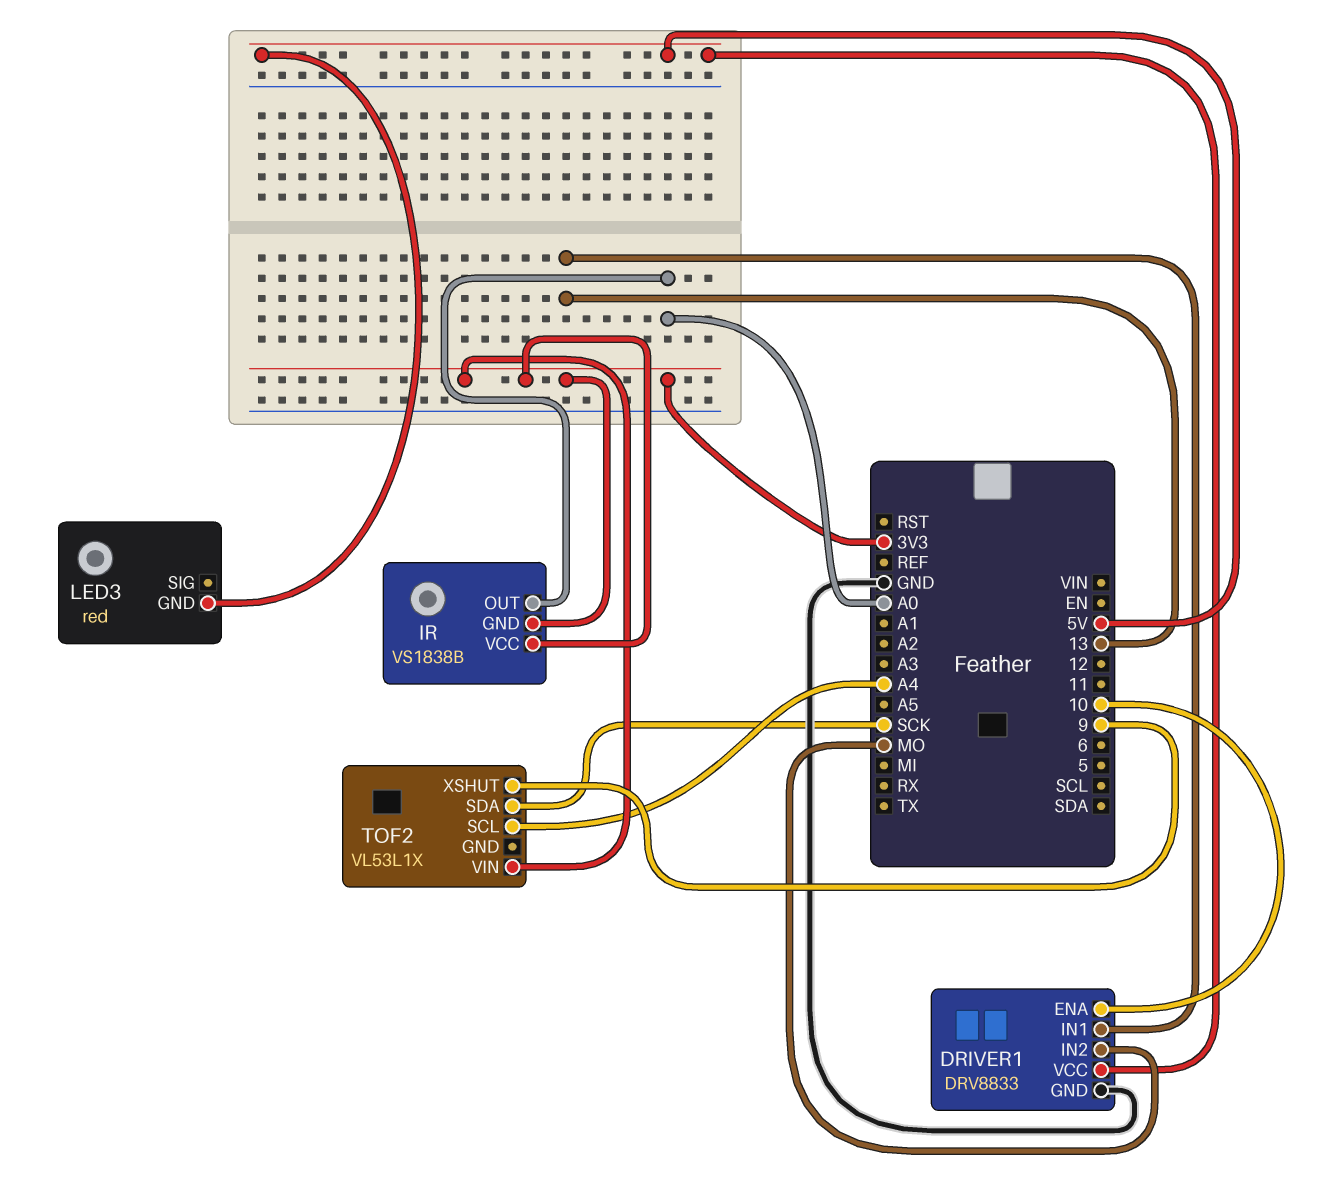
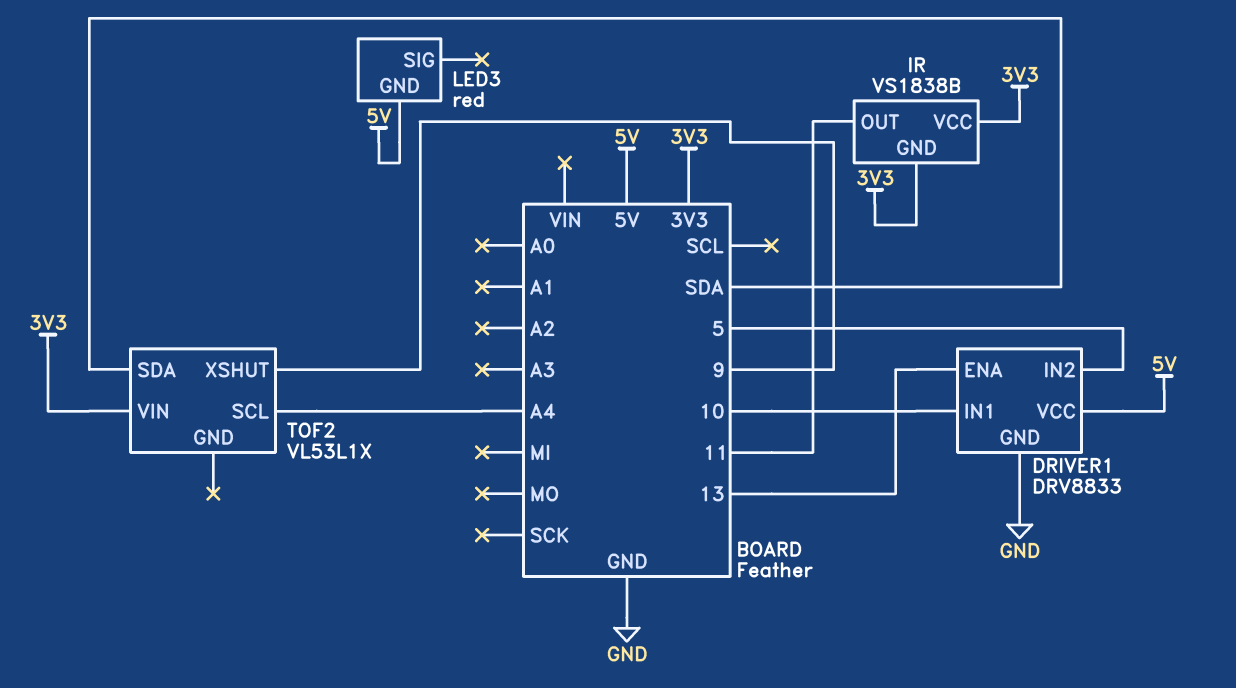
DRIVER1 pin ENA: 10 -> 13
DRIVER1 pin IN1: 13 -> 10
DRIVER1 pin IN2: MO -> 5
IR pin OUT: A0 -> 11
TOF2 pin SDA: SCK -> SDA

